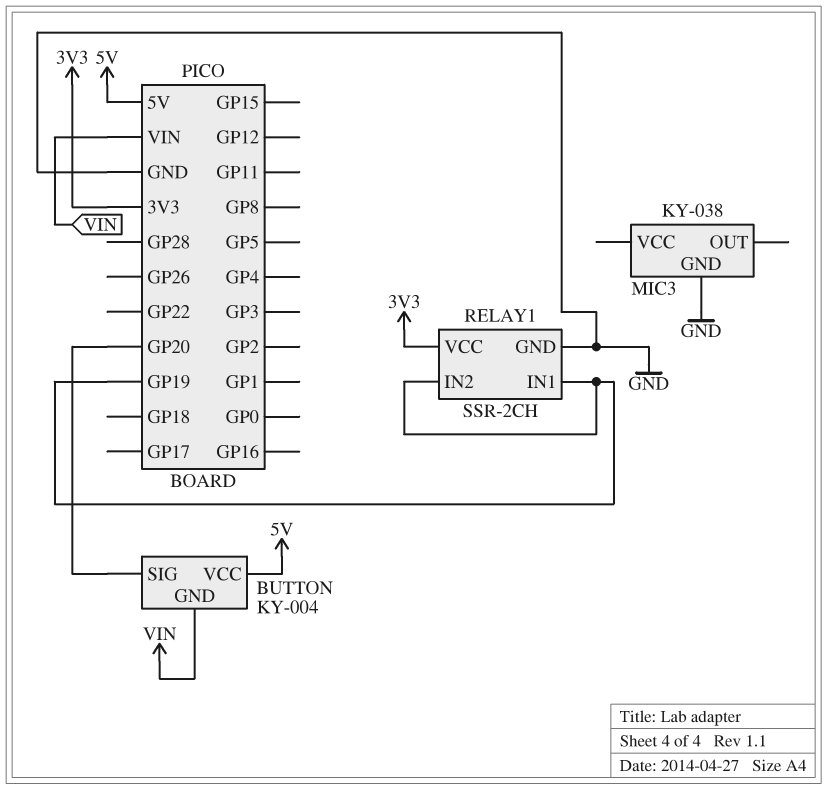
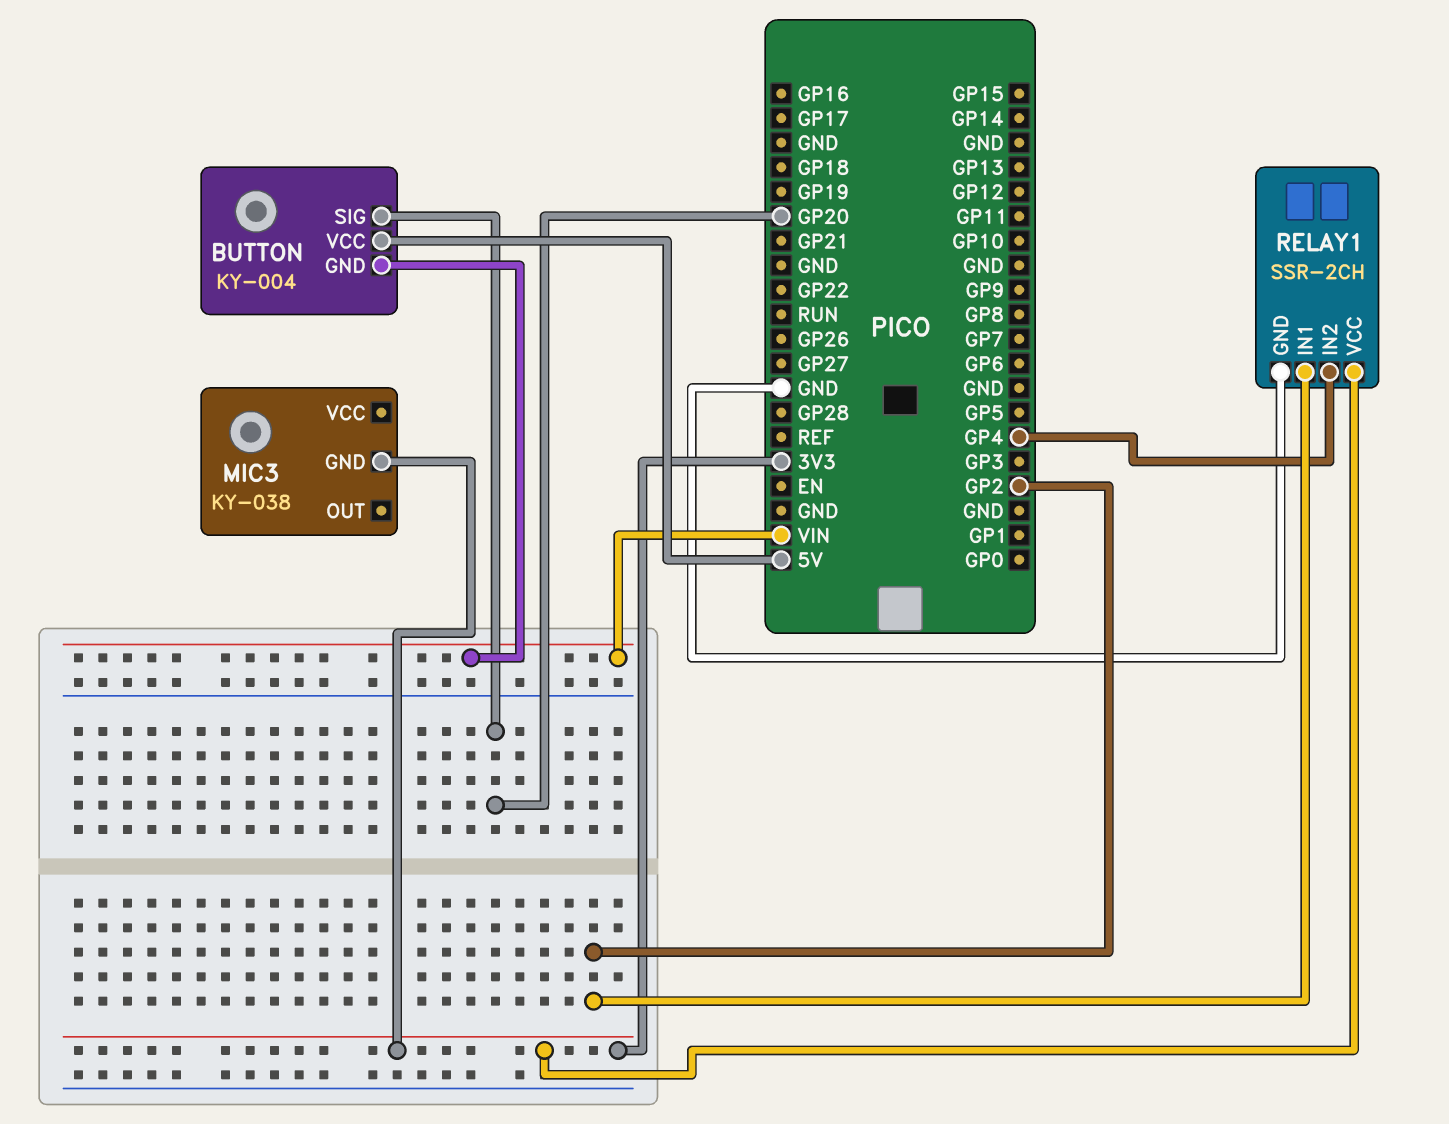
MIC3 pin GND: GND -> 3V3
RELAY1 pin IN1: GP19 -> GP2
RELAY1 pin IN2: GP19 -> GP4

